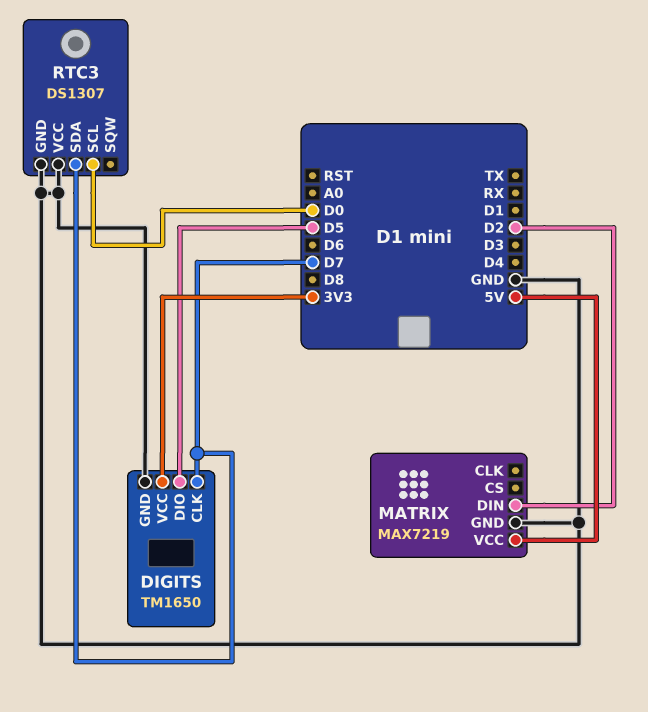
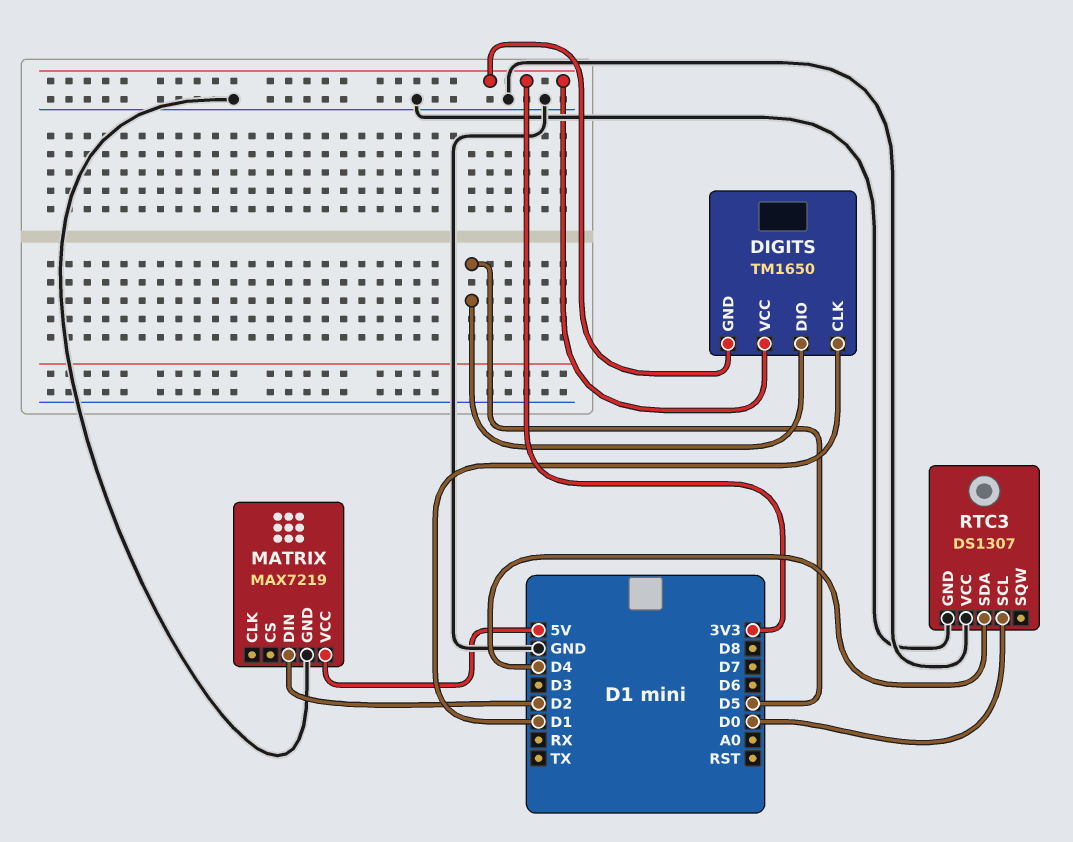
DIGITS pin CLK: D7 -> D1
DIGITS pin GND: GND -> 3V3
RTC3 pin SDA: D7 -> D4

